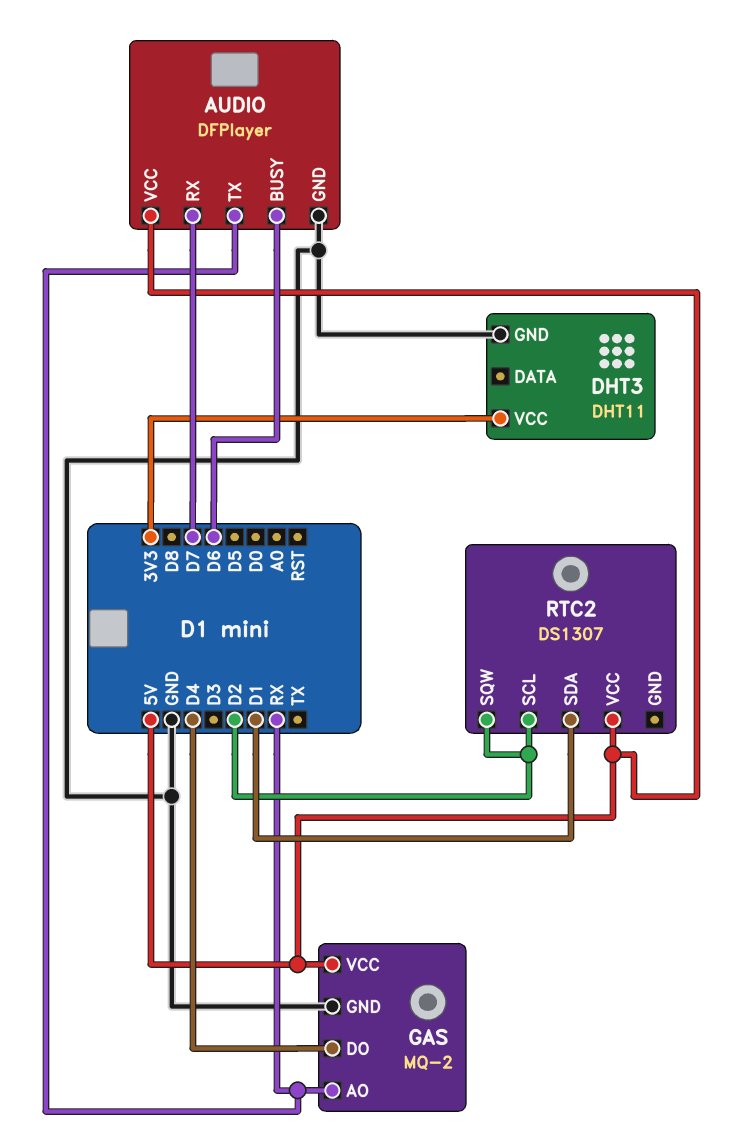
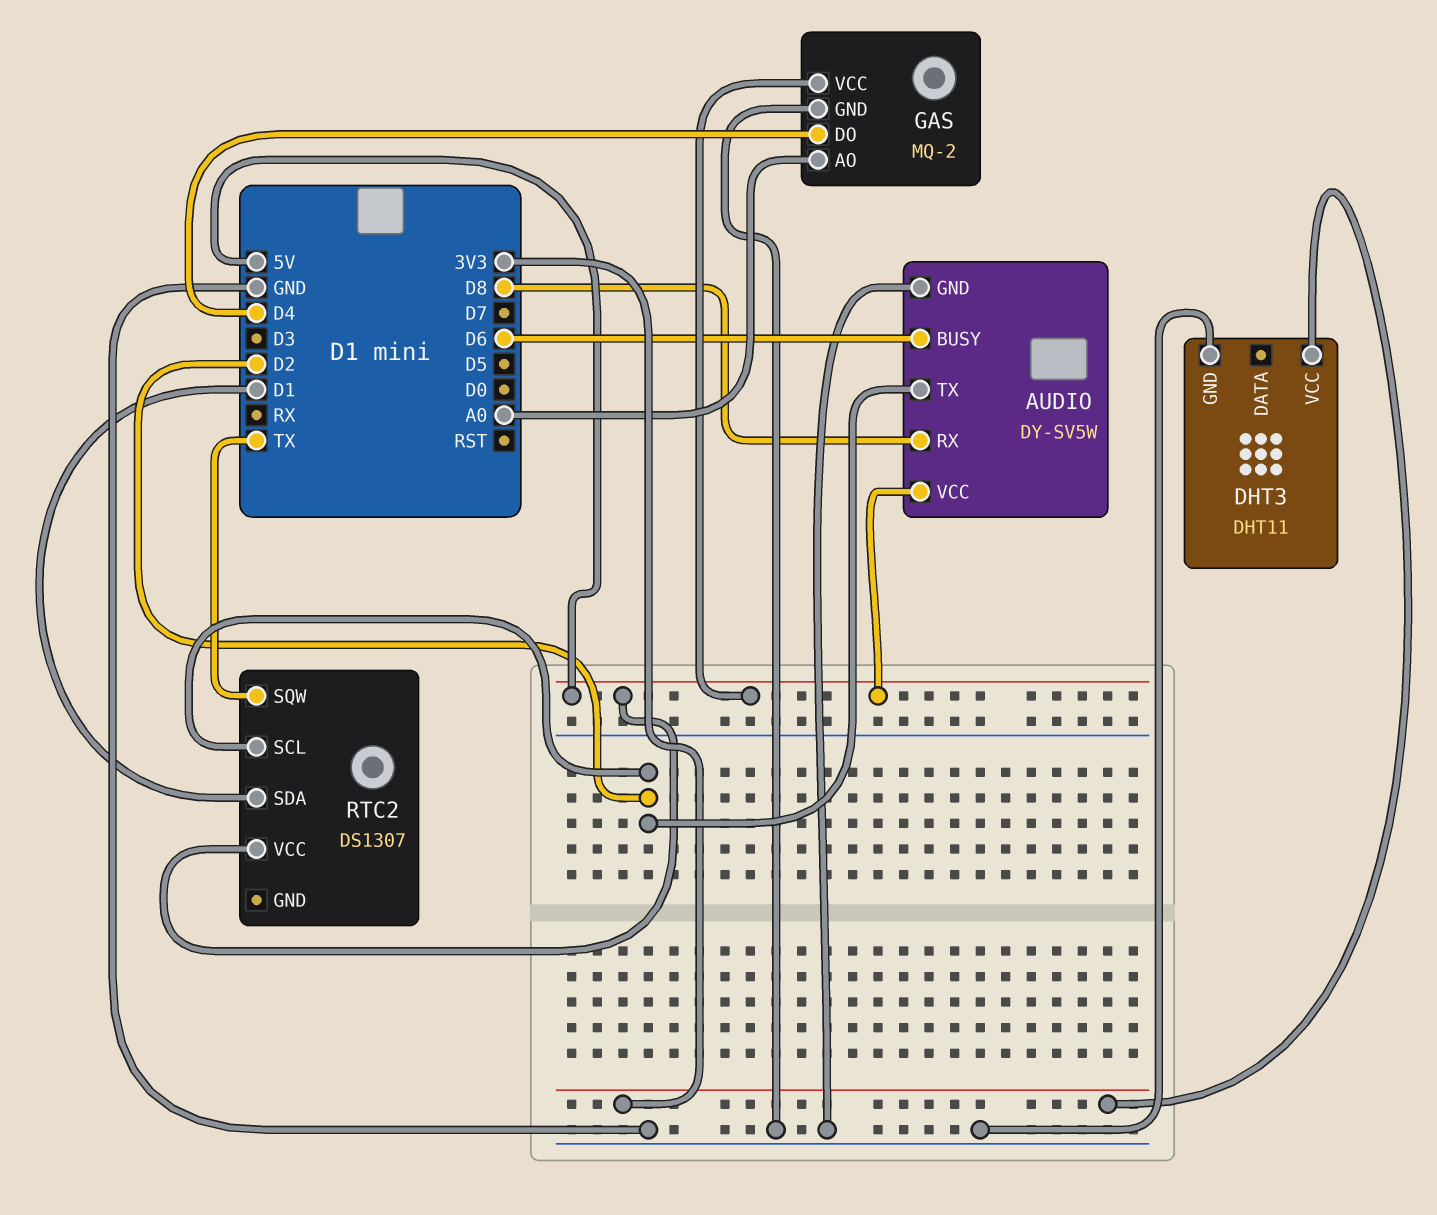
AUDIO: DFPlayer -> DY-SV5W
AUDIO pin RX: D7 -> D8
AUDIO pin TX: RX -> D2
GAS pin AO: RX -> A0
RTC2 pin SQW: D2 -> TX

